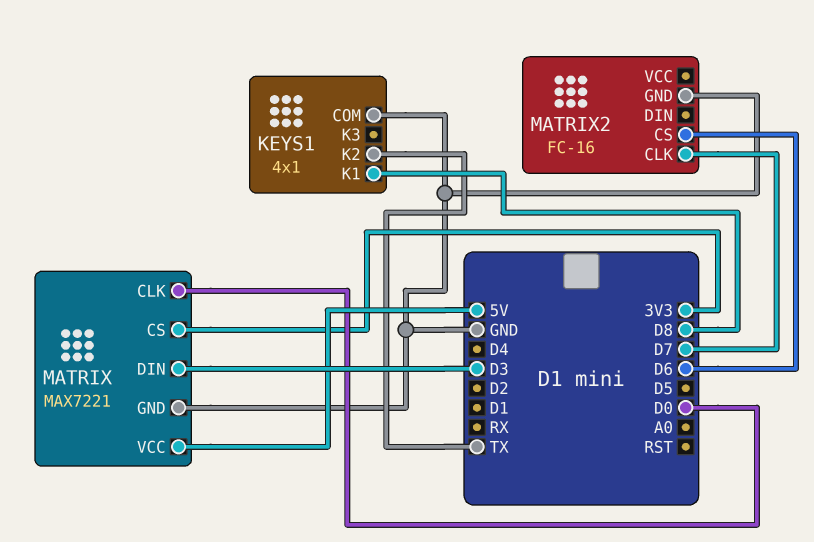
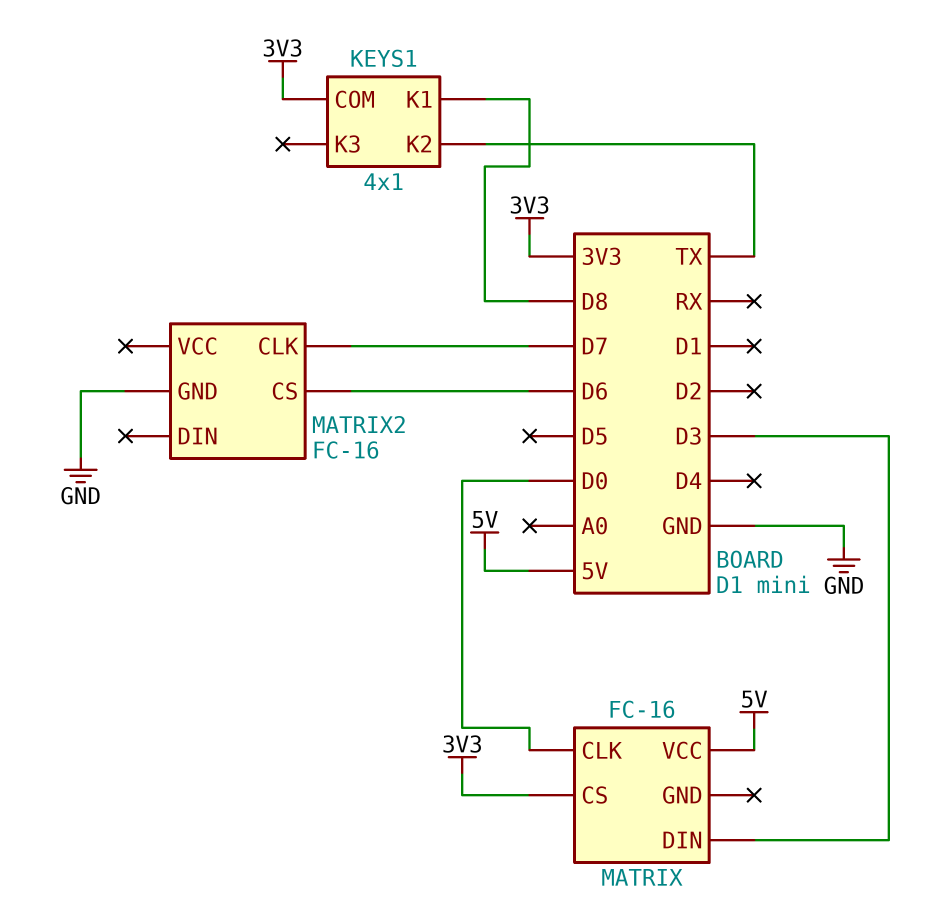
KEYS1 pin COM: GND -> 3V3
MATRIX: MAX7221 -> FC-16
MATRIX pin GND: GND -> none

